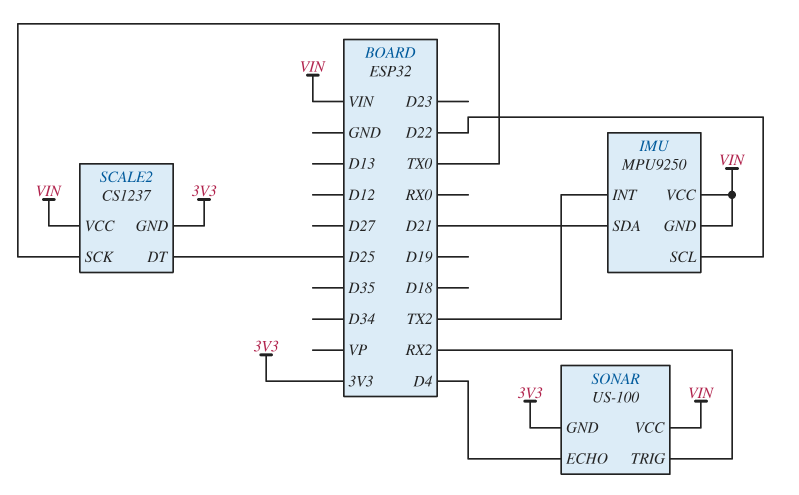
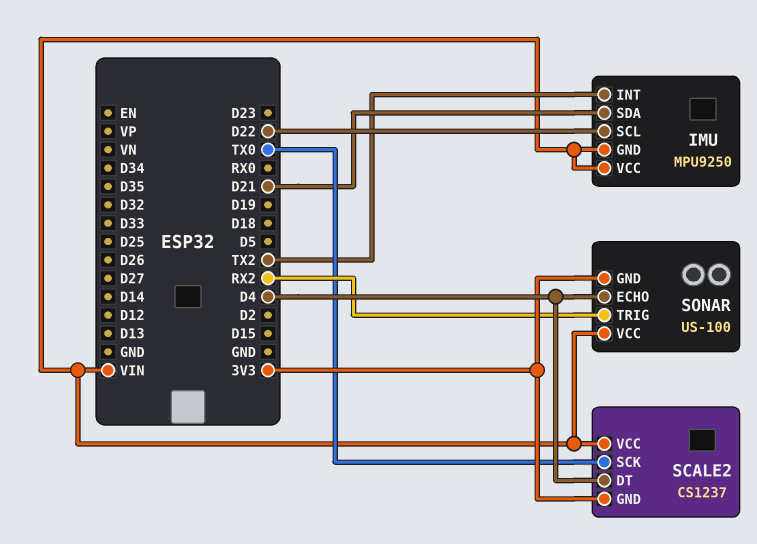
SCALE2 pin DT: D25 -> D4

